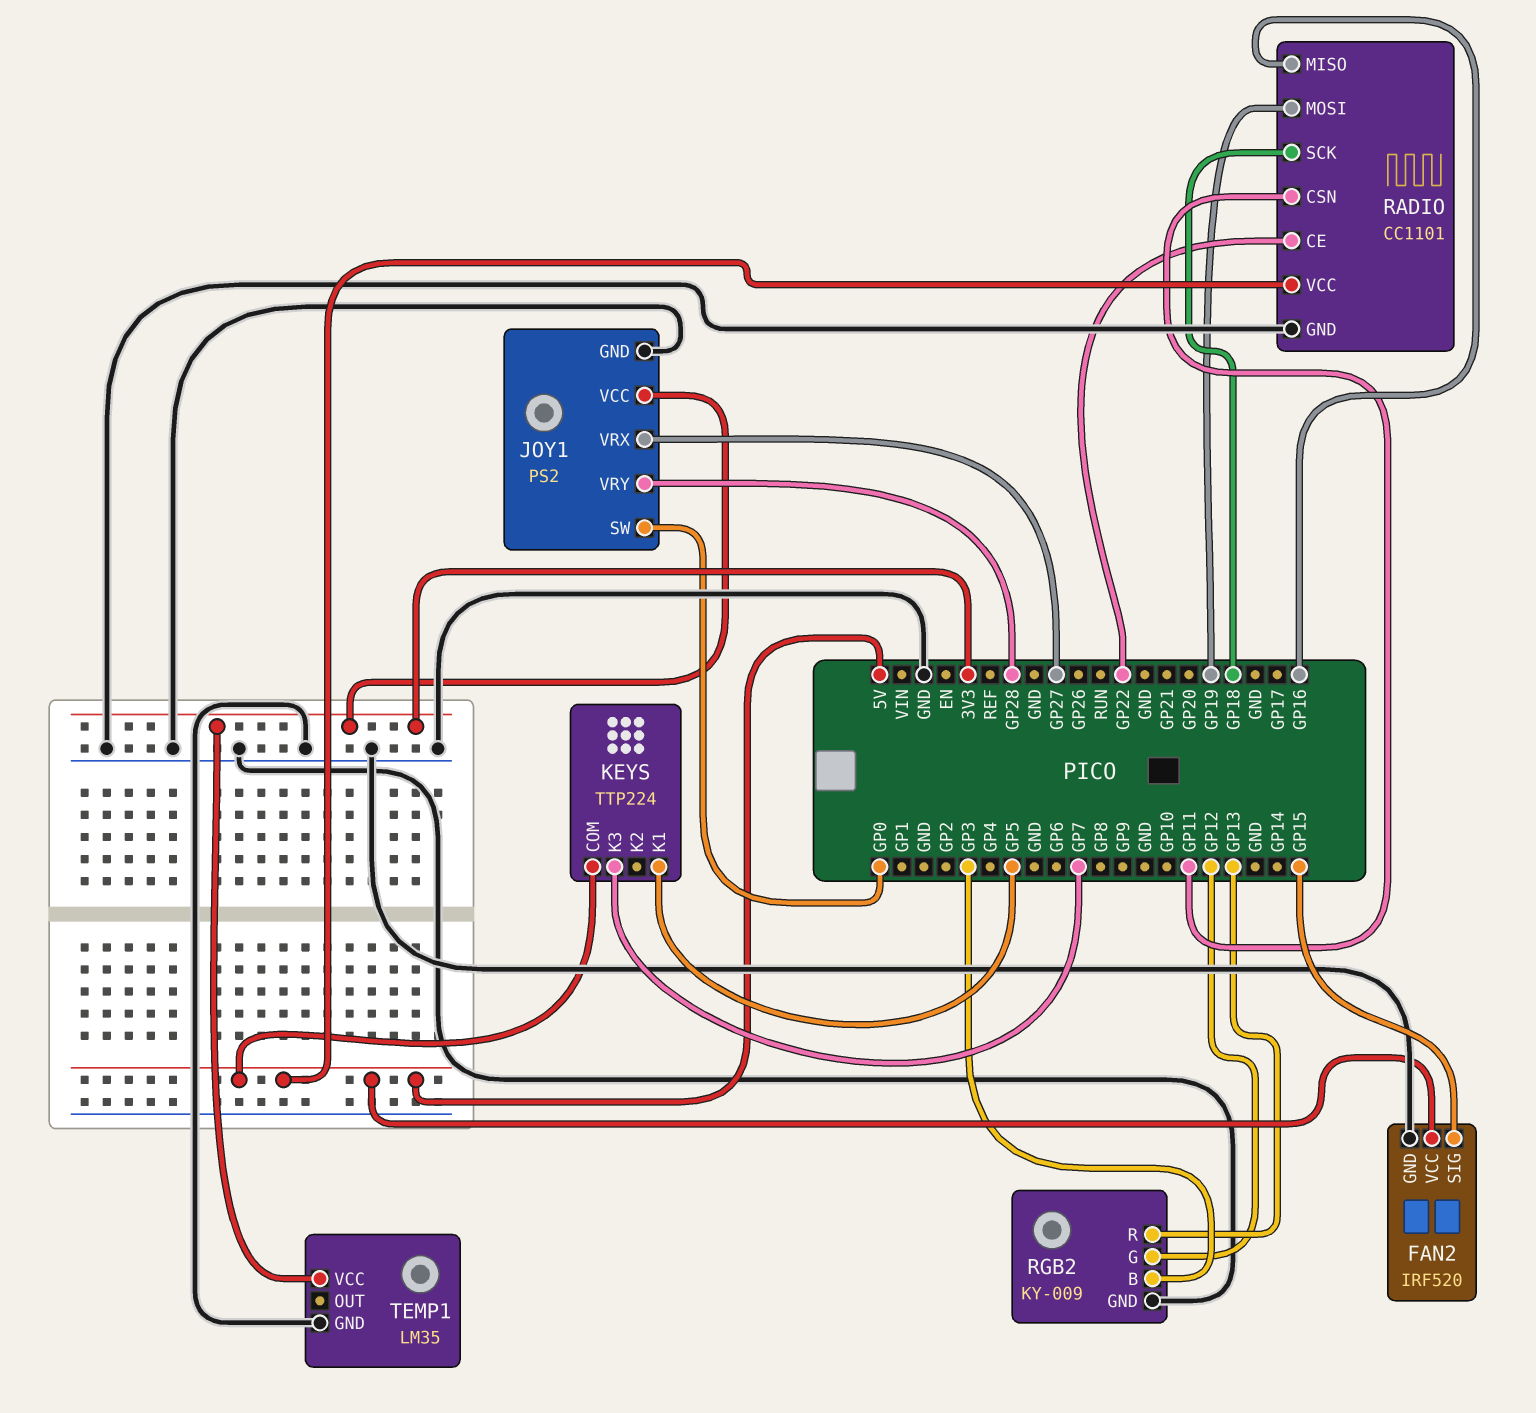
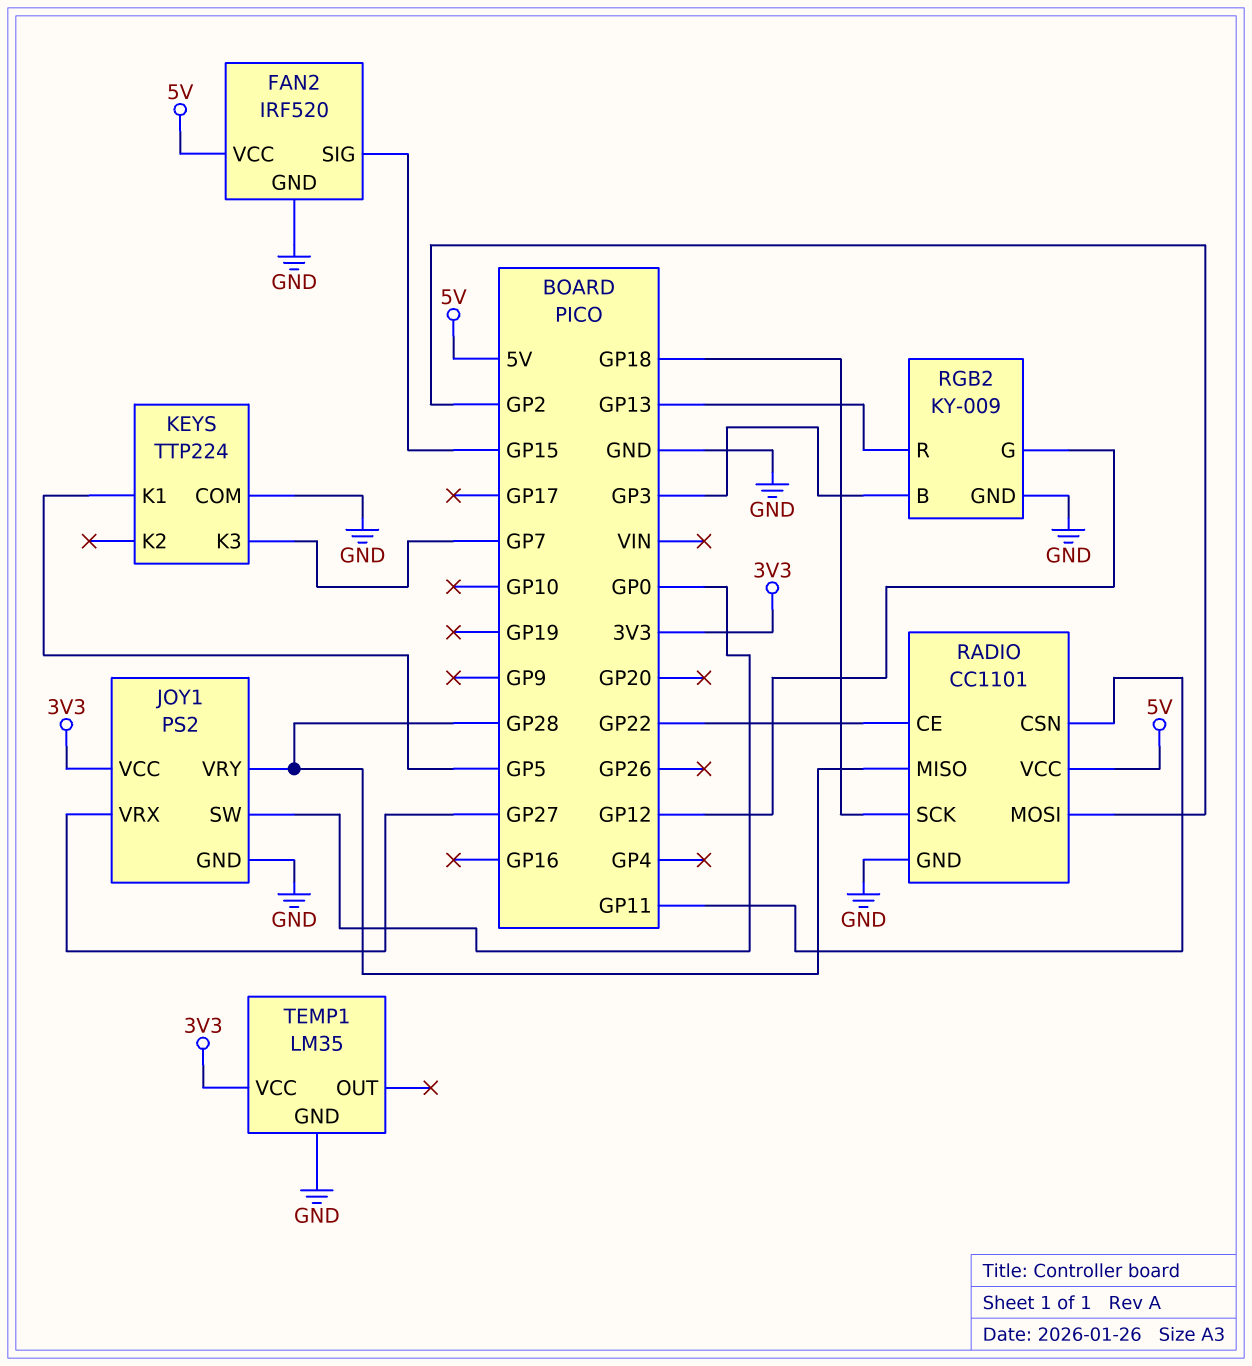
KEYS pin COM: 5V -> GND
RADIO pin MISO: GP16 -> GP28
RADIO pin MOSI: GP19 -> GP2

